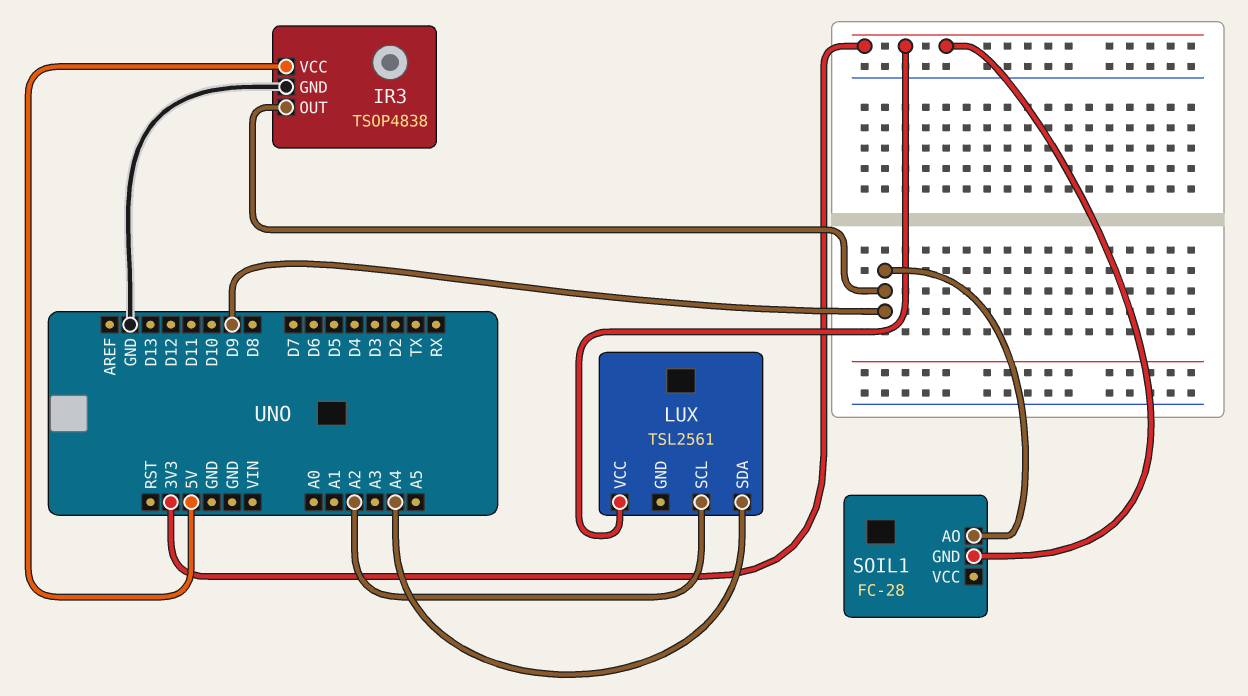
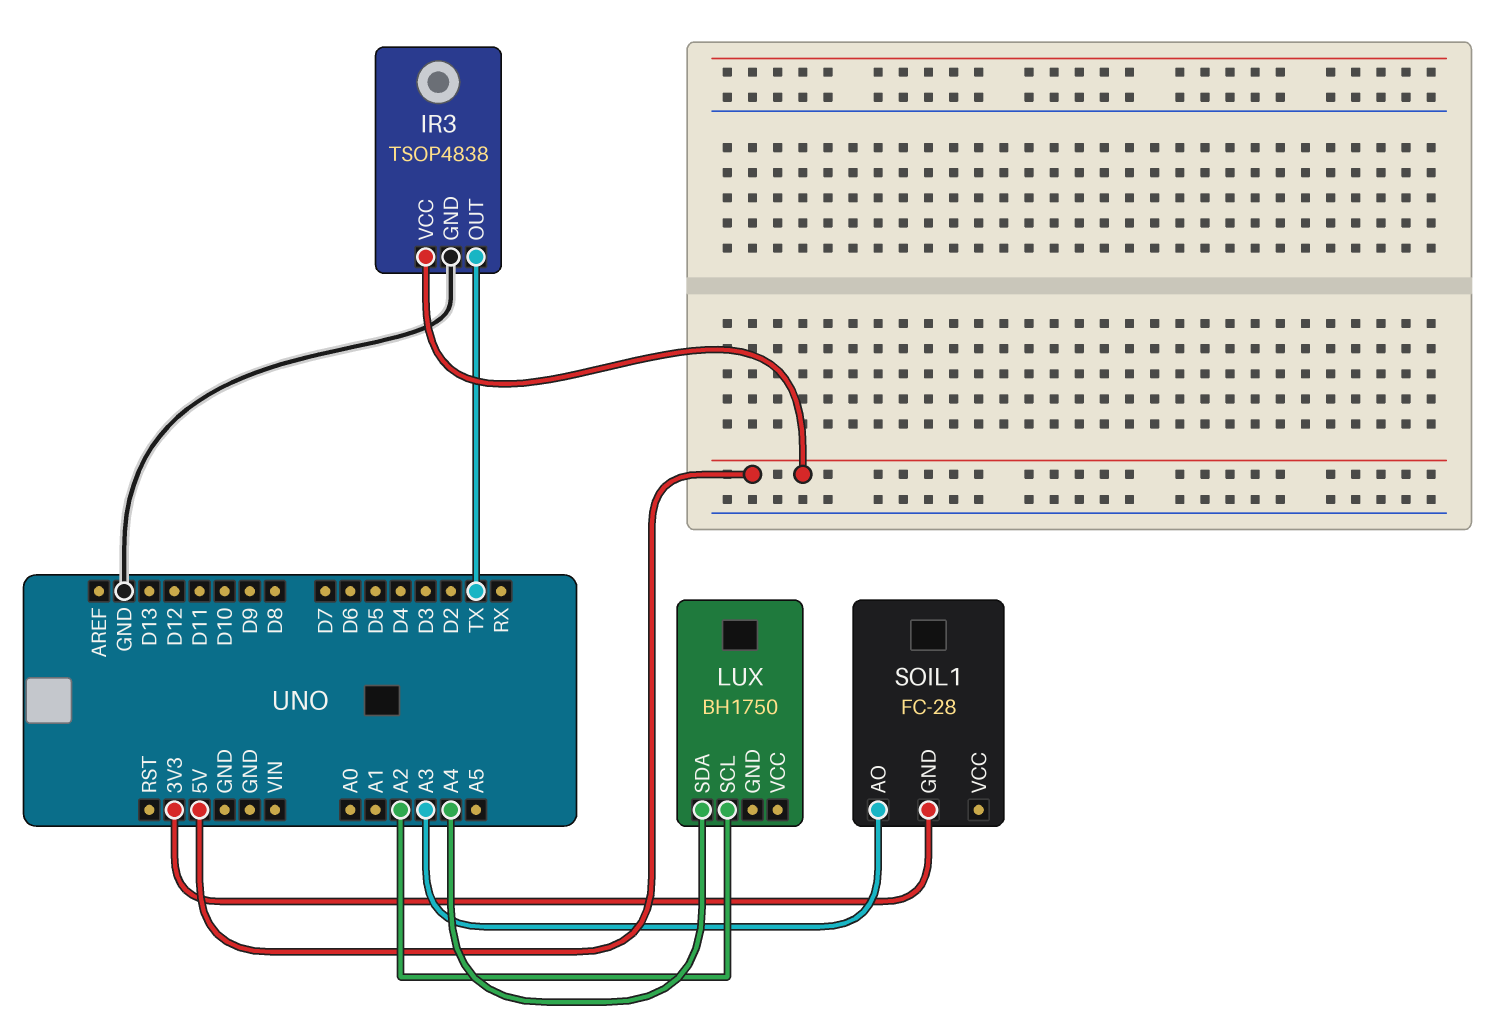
IR3 pin OUT: D9 -> TX
LUX: TSL2561 -> BH1750
LUX pin VCC: 3V3 -> none
SOIL1 pin AO: D9 -> A3

